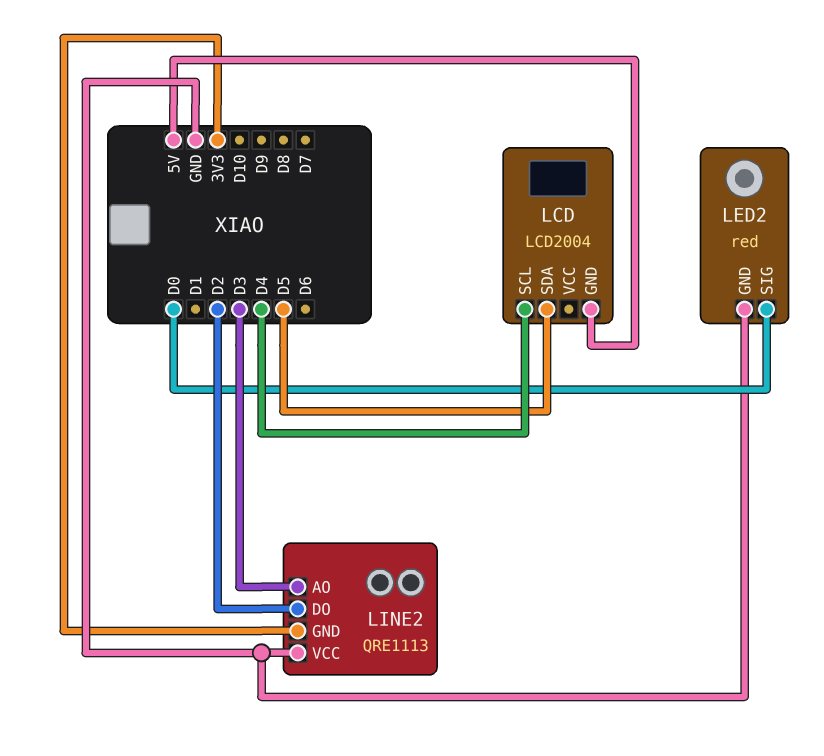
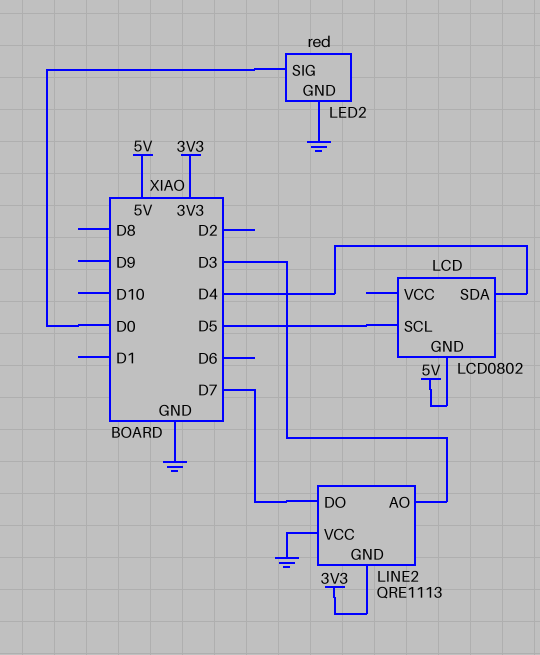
LCD: LCD2004 -> LCD0802
LCD pin SCL: D4 -> D5
LCD pin SDA: D5 -> D4
LINE2 pin DO: D2 -> D7

